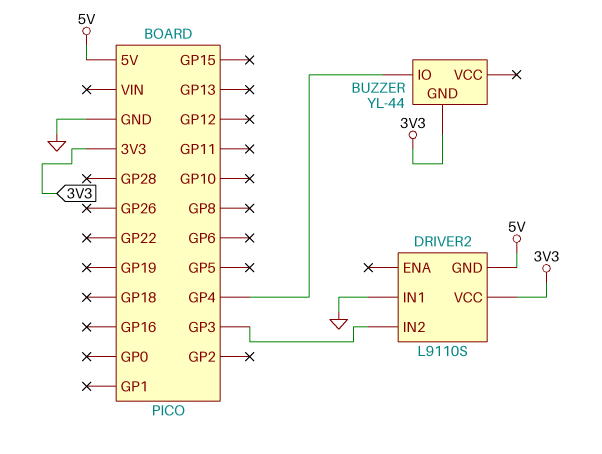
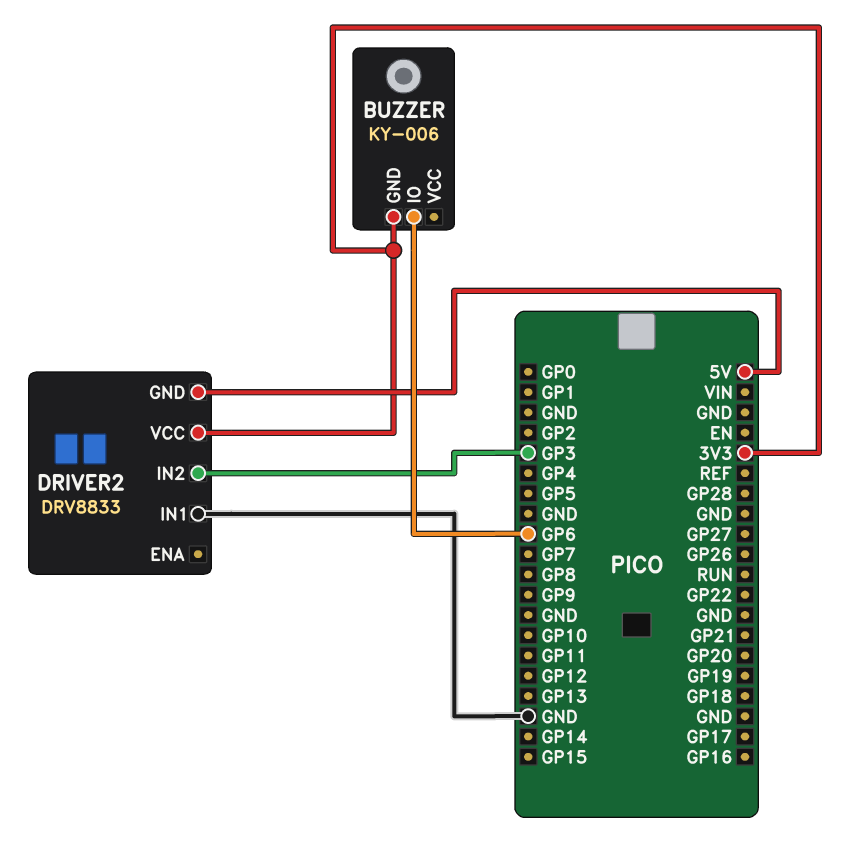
BUZZER: YL-44 -> KY-006
BUZZER pin IO: GP4 -> GP6
DRIVER2: L9110S -> DRV8833

